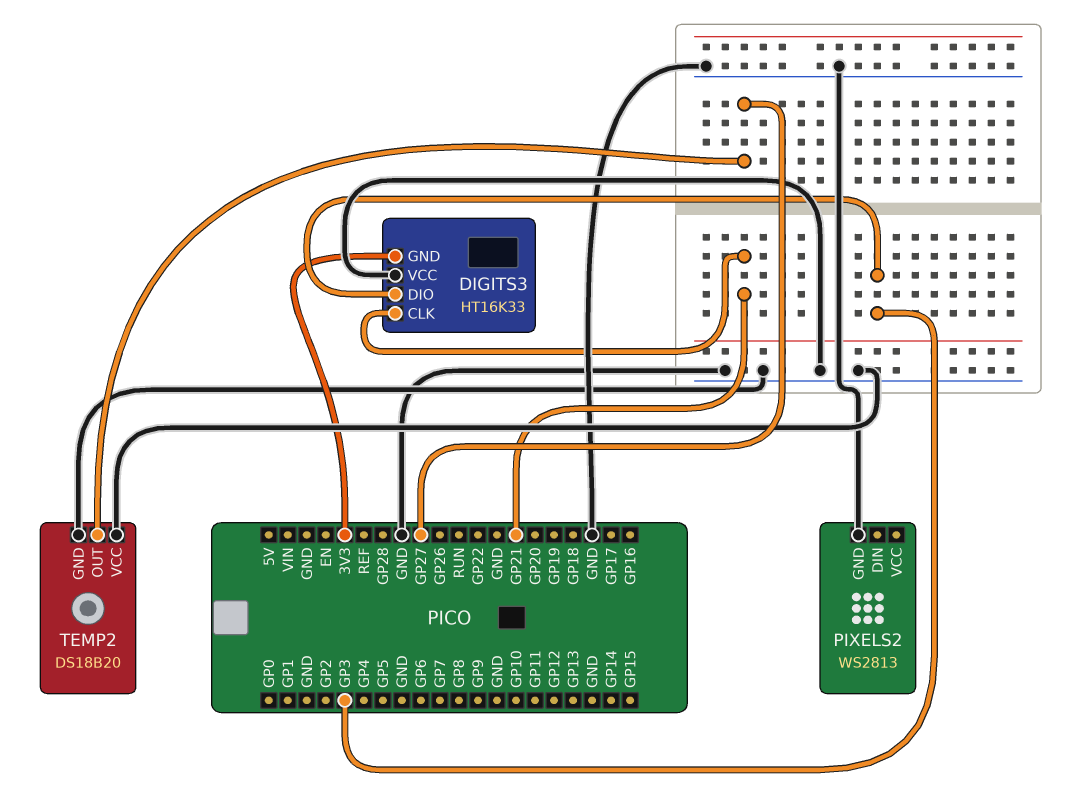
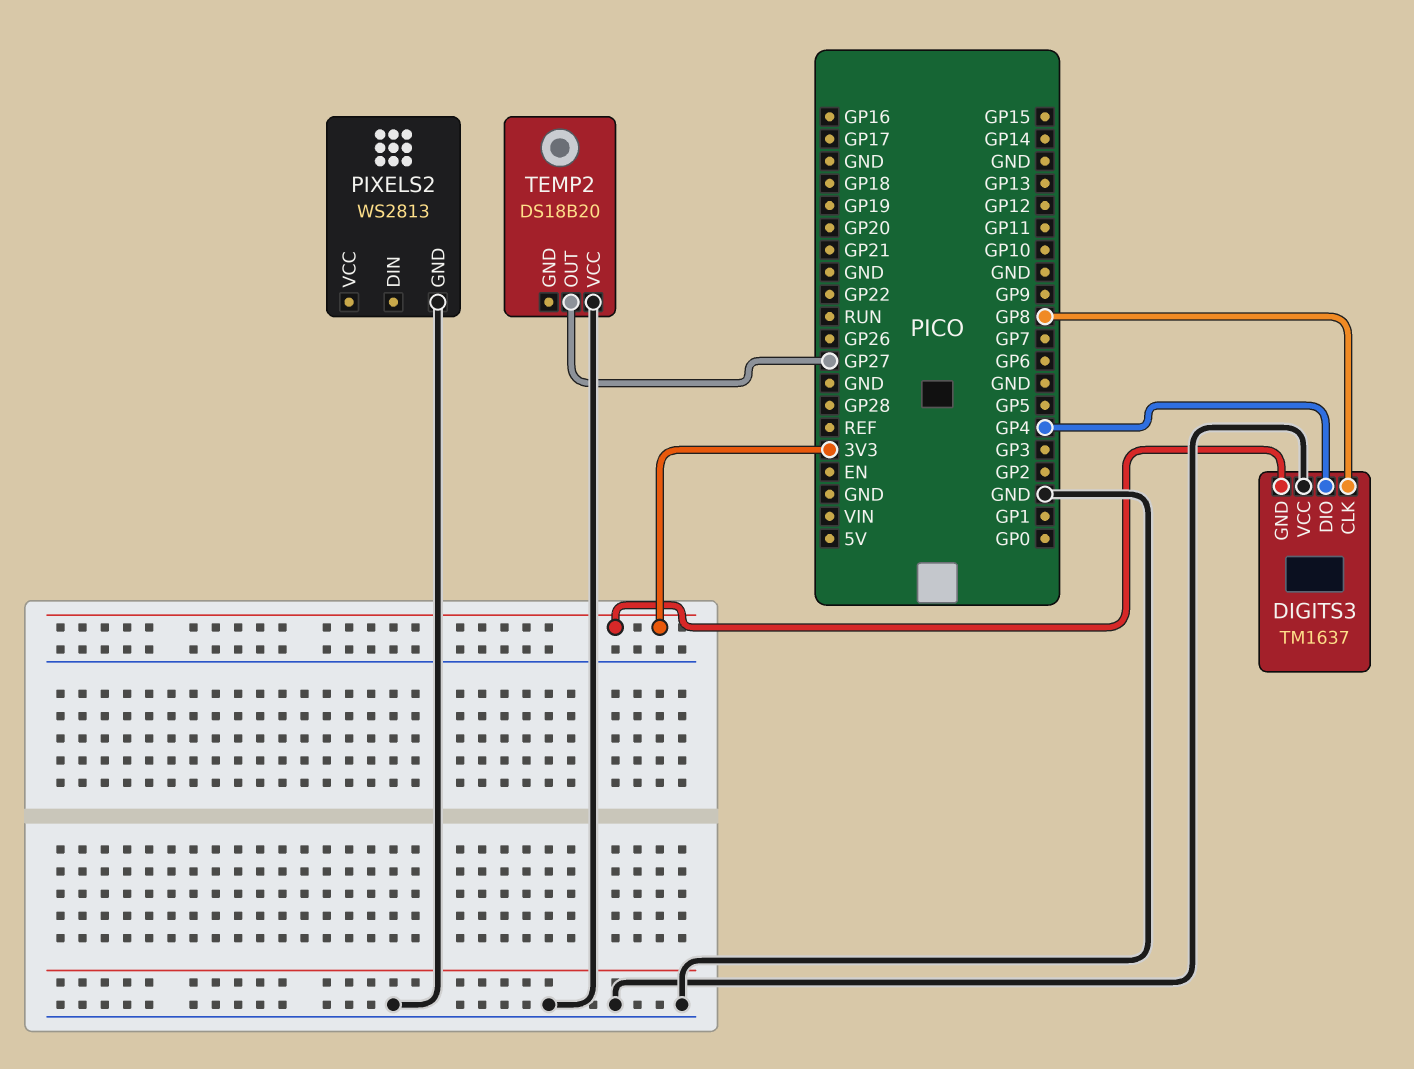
DIGITS3: HT16K33 -> TM1637
DIGITS3 pin CLK: GP21 -> GP8
DIGITS3 pin DIO: GP3 -> GP4
TEMP2 pin GND: GND -> none

